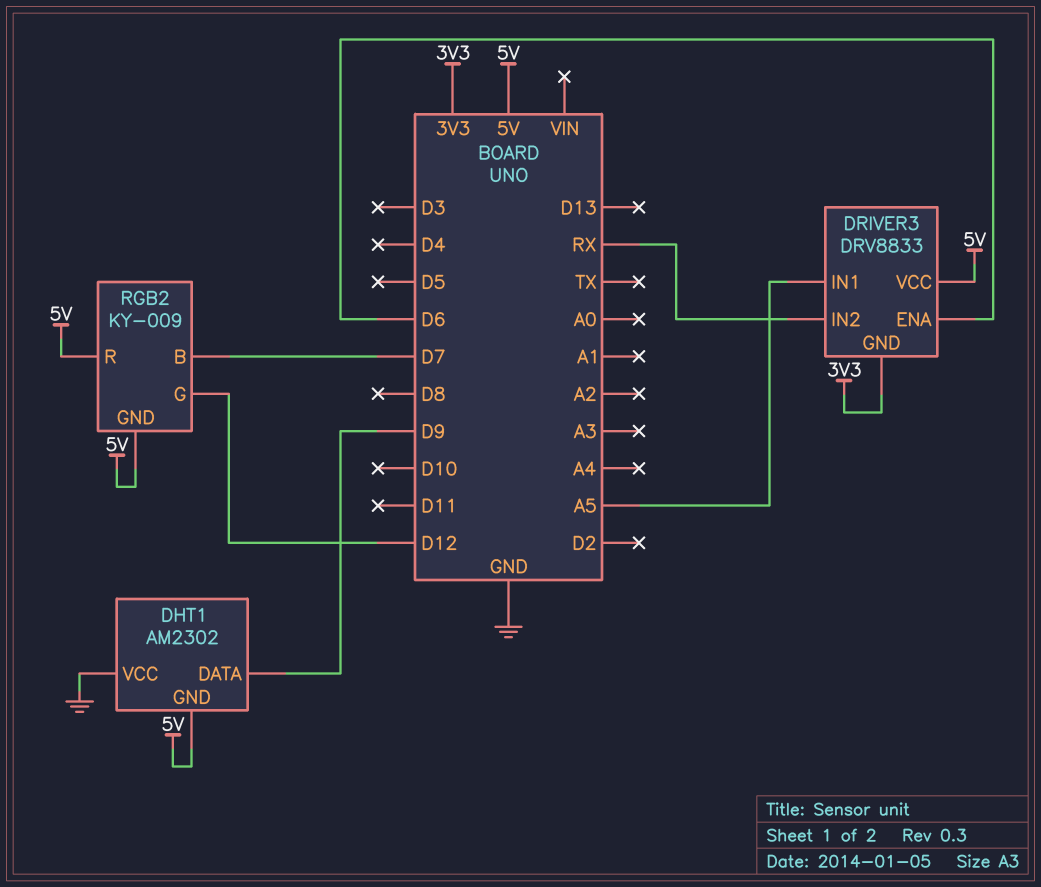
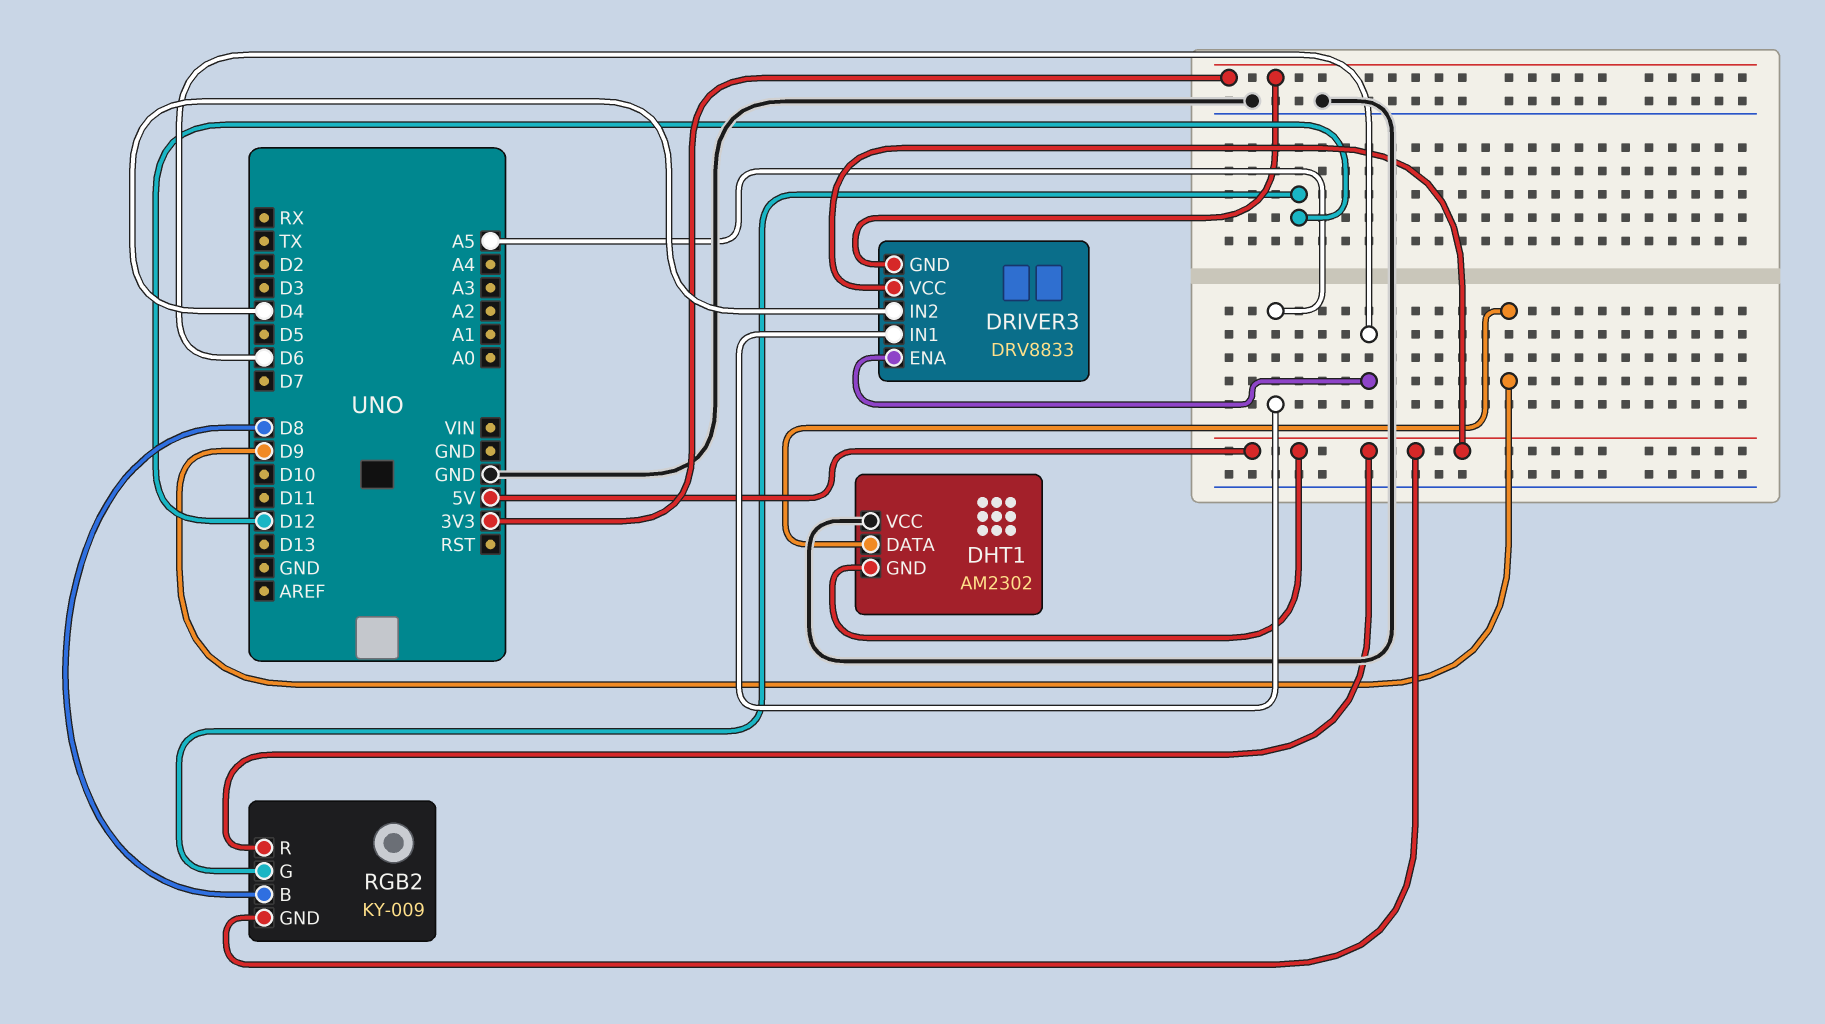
DRIVER3 pin IN2: RX -> D4
RGB2 pin B: D7 -> D8

